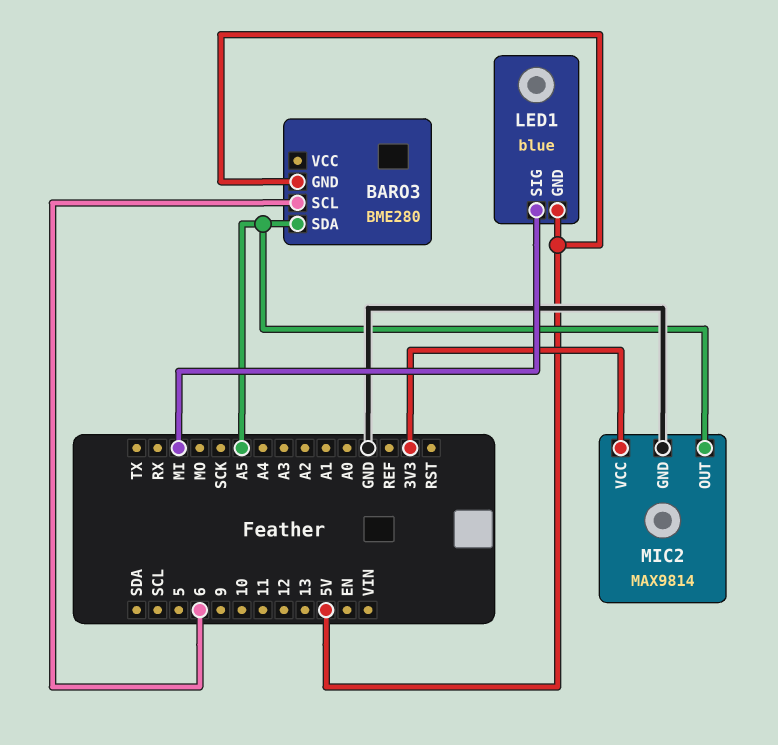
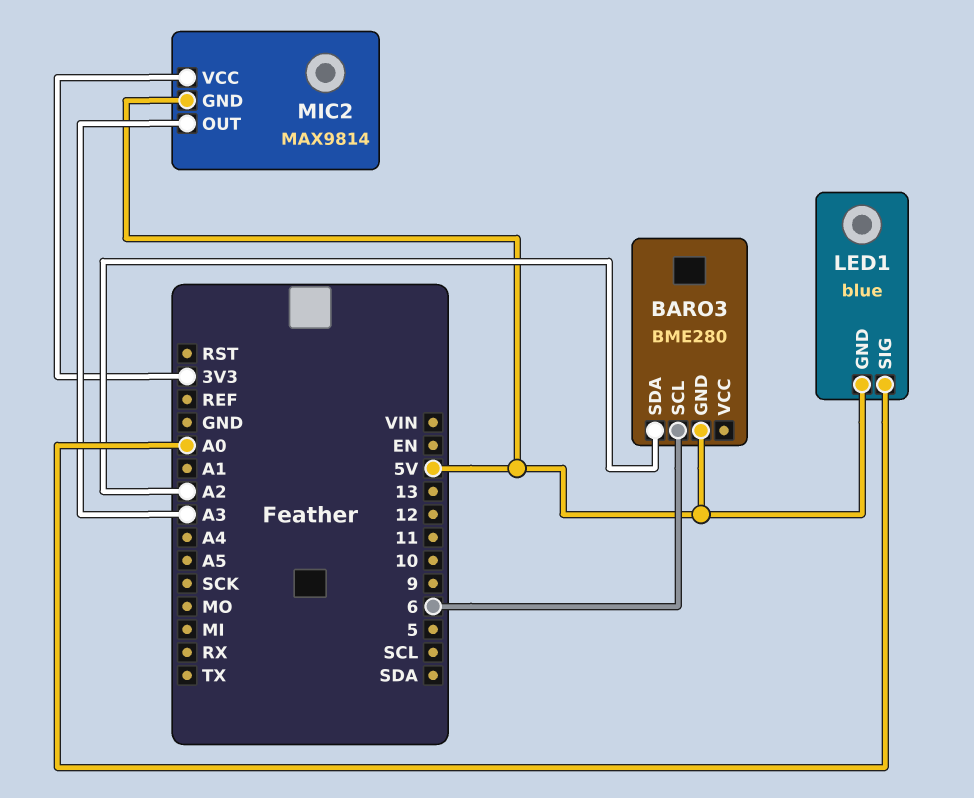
BARO3 pin SDA: A5 -> A2
LED1 pin SIG: MI -> A0
MIC2 pin GND: GND -> 5V
MIC2 pin OUT: A5 -> A3

